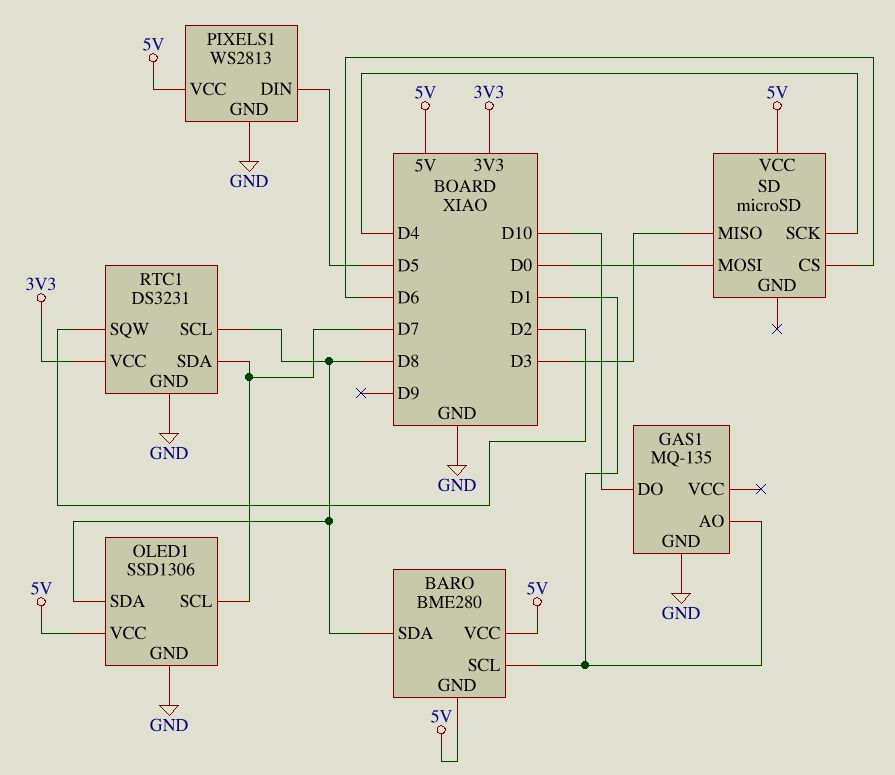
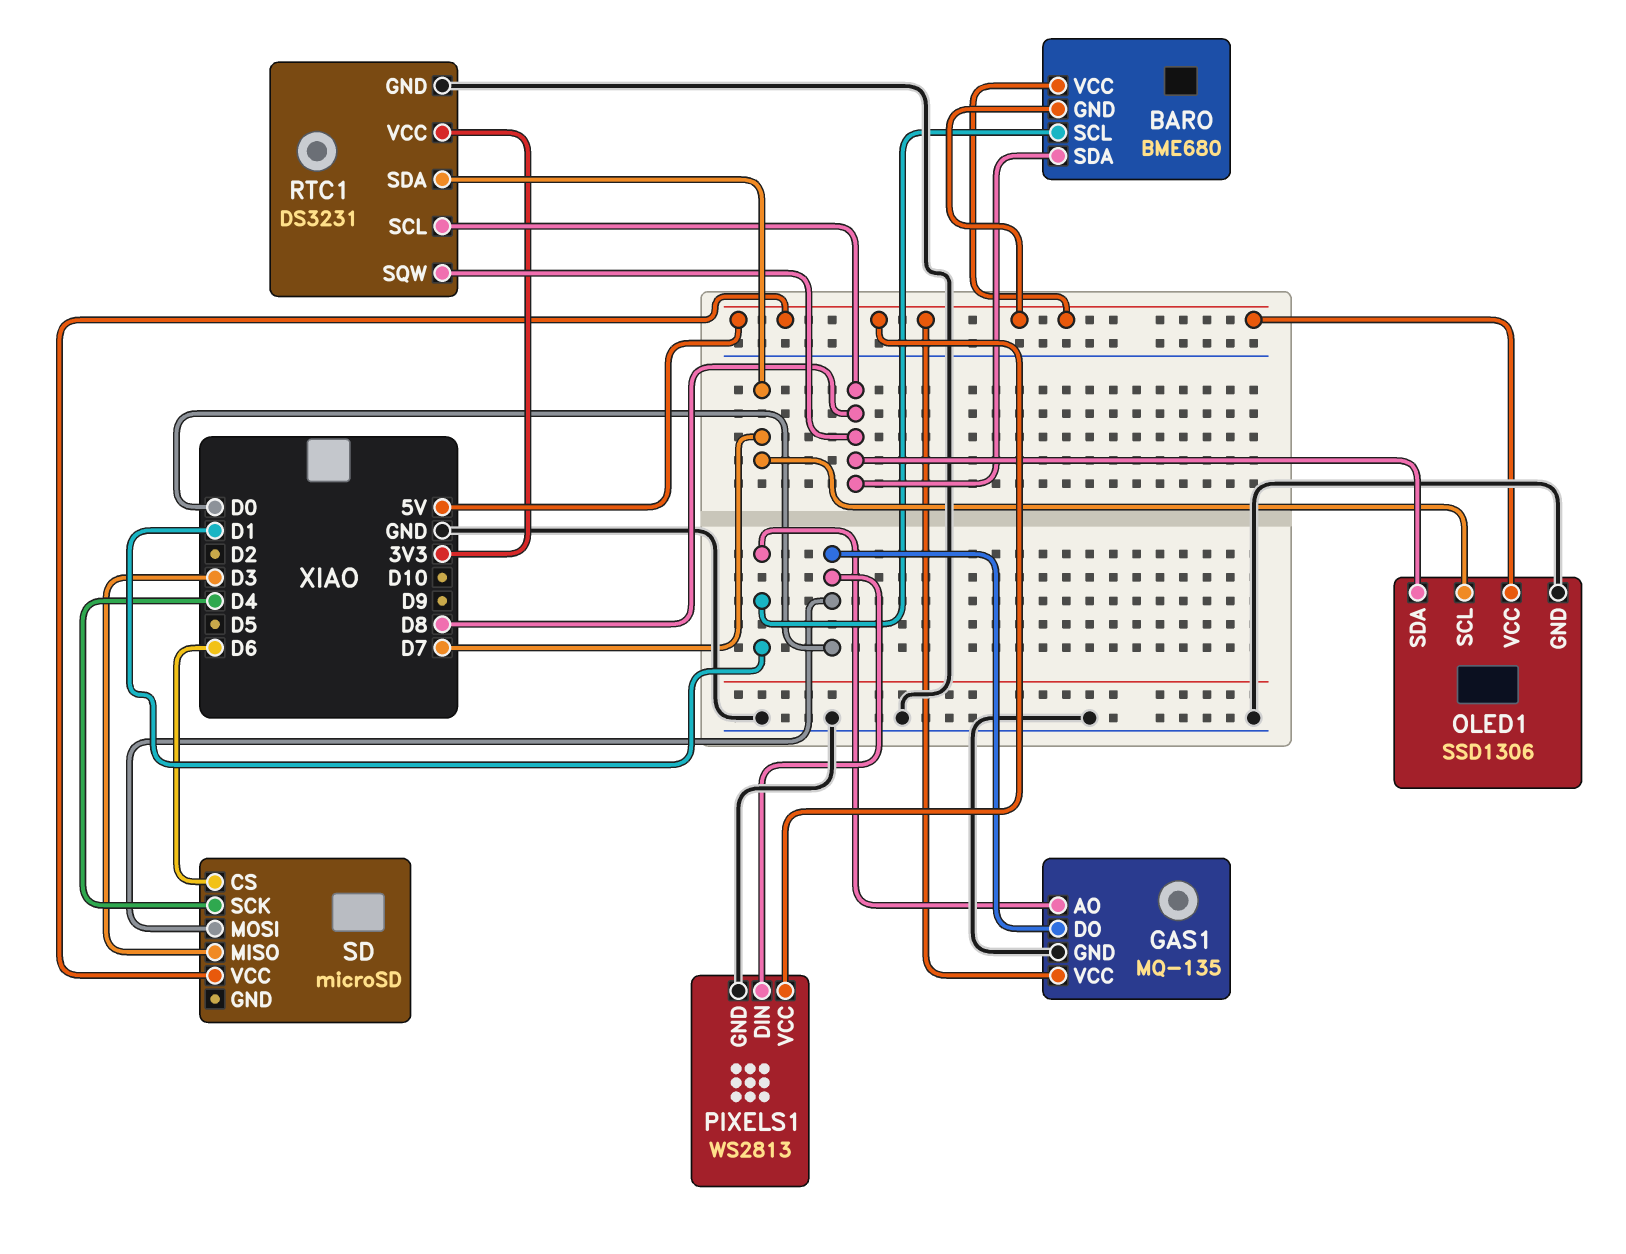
BARO: BME280 -> BME680
GAS1 pin DO: D10 -> D0
GAS1 pin VCC: none -> 5V
PIXELS1 pin DIN: D5 -> D0
RTC1 pin SQW: D2 -> D8

